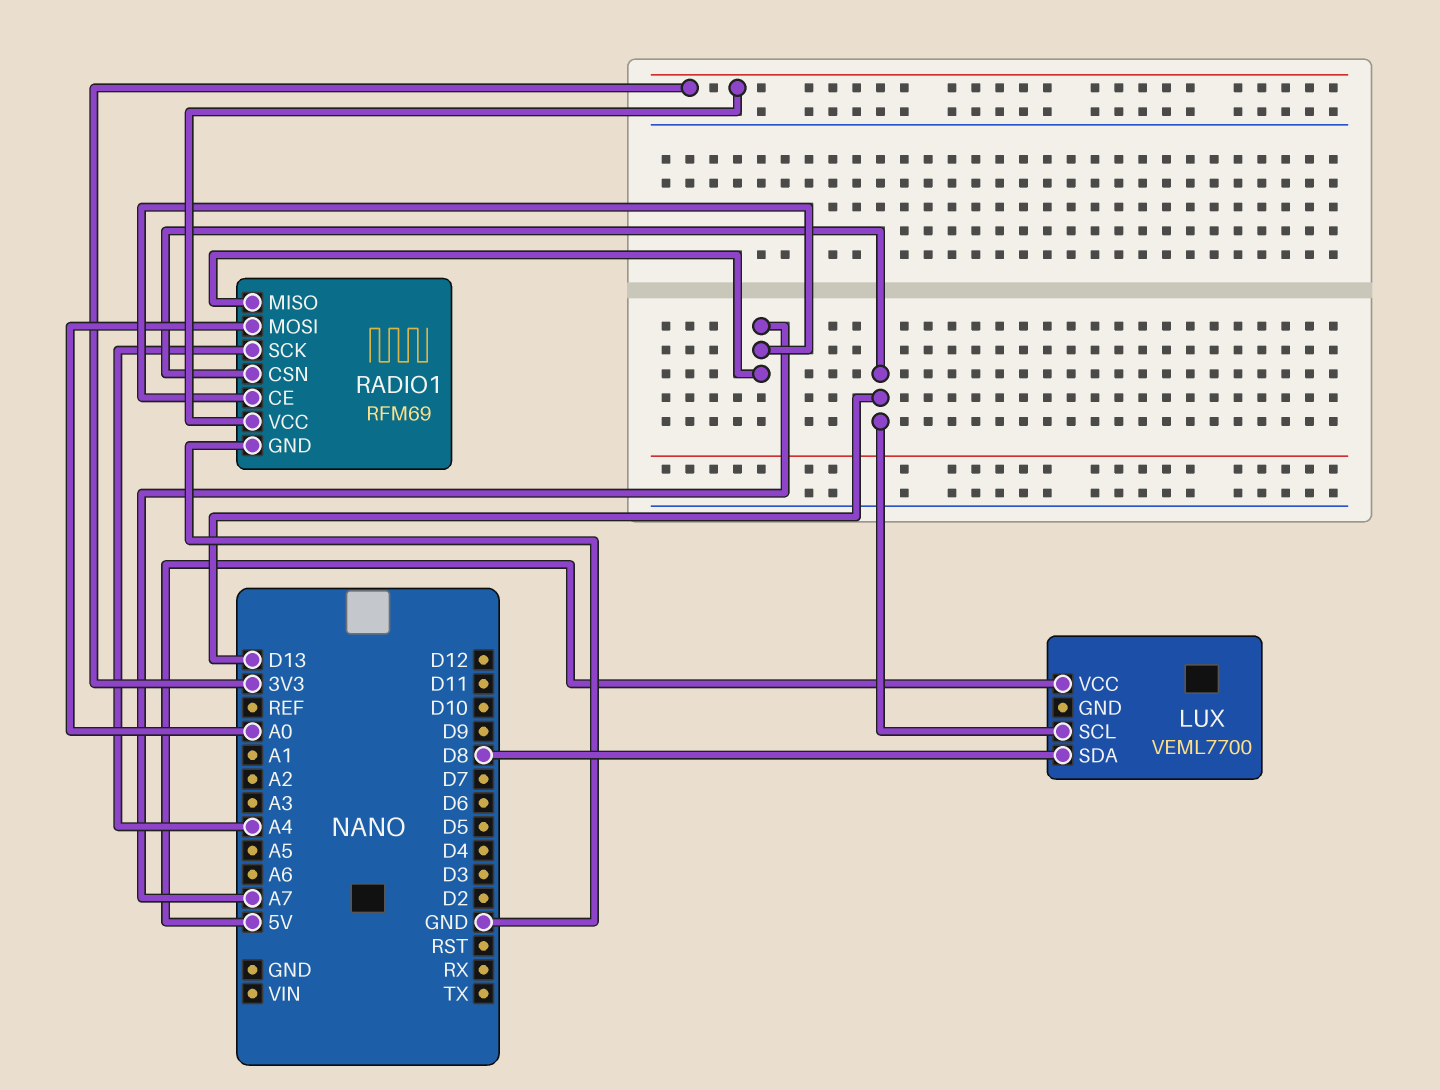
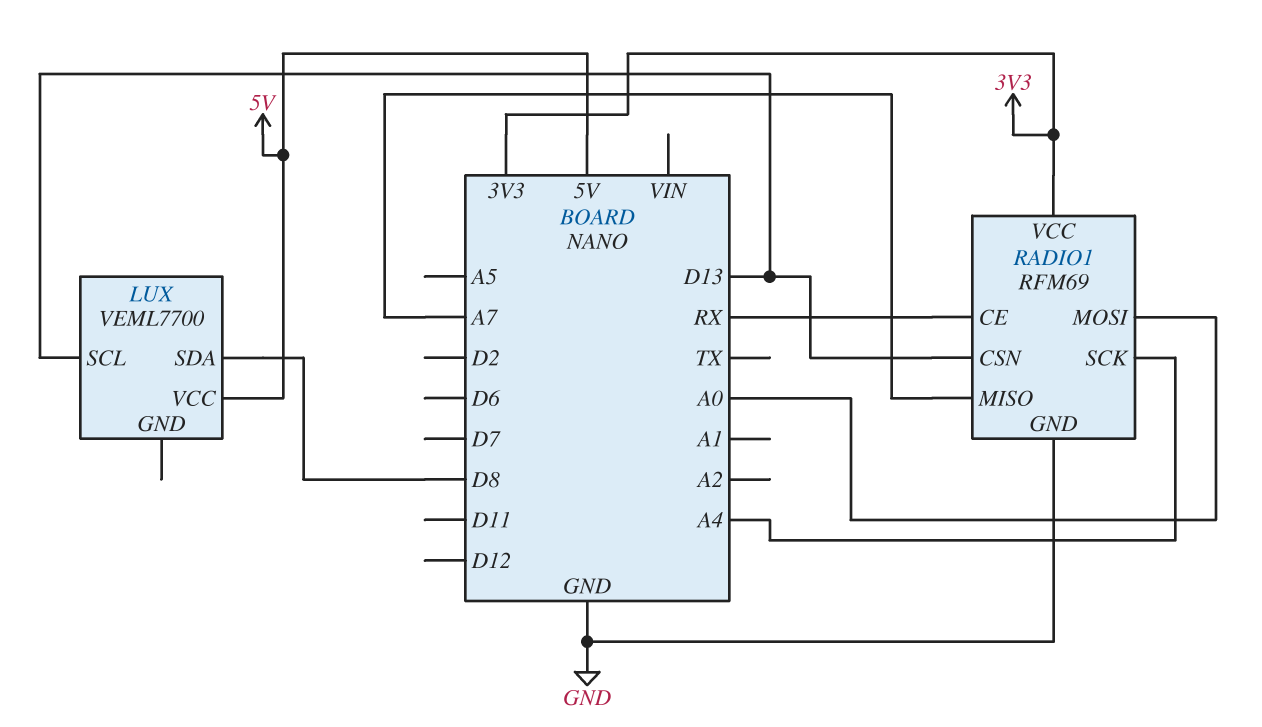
RADIO1 pin CE: A7 -> RX

